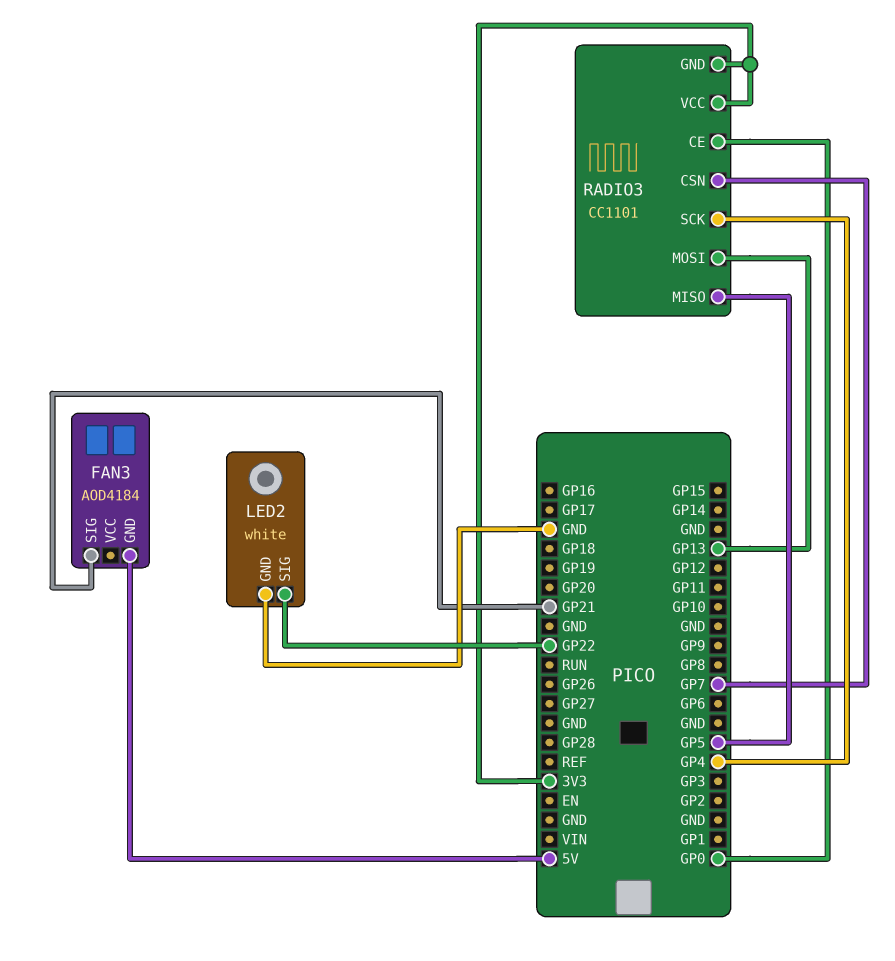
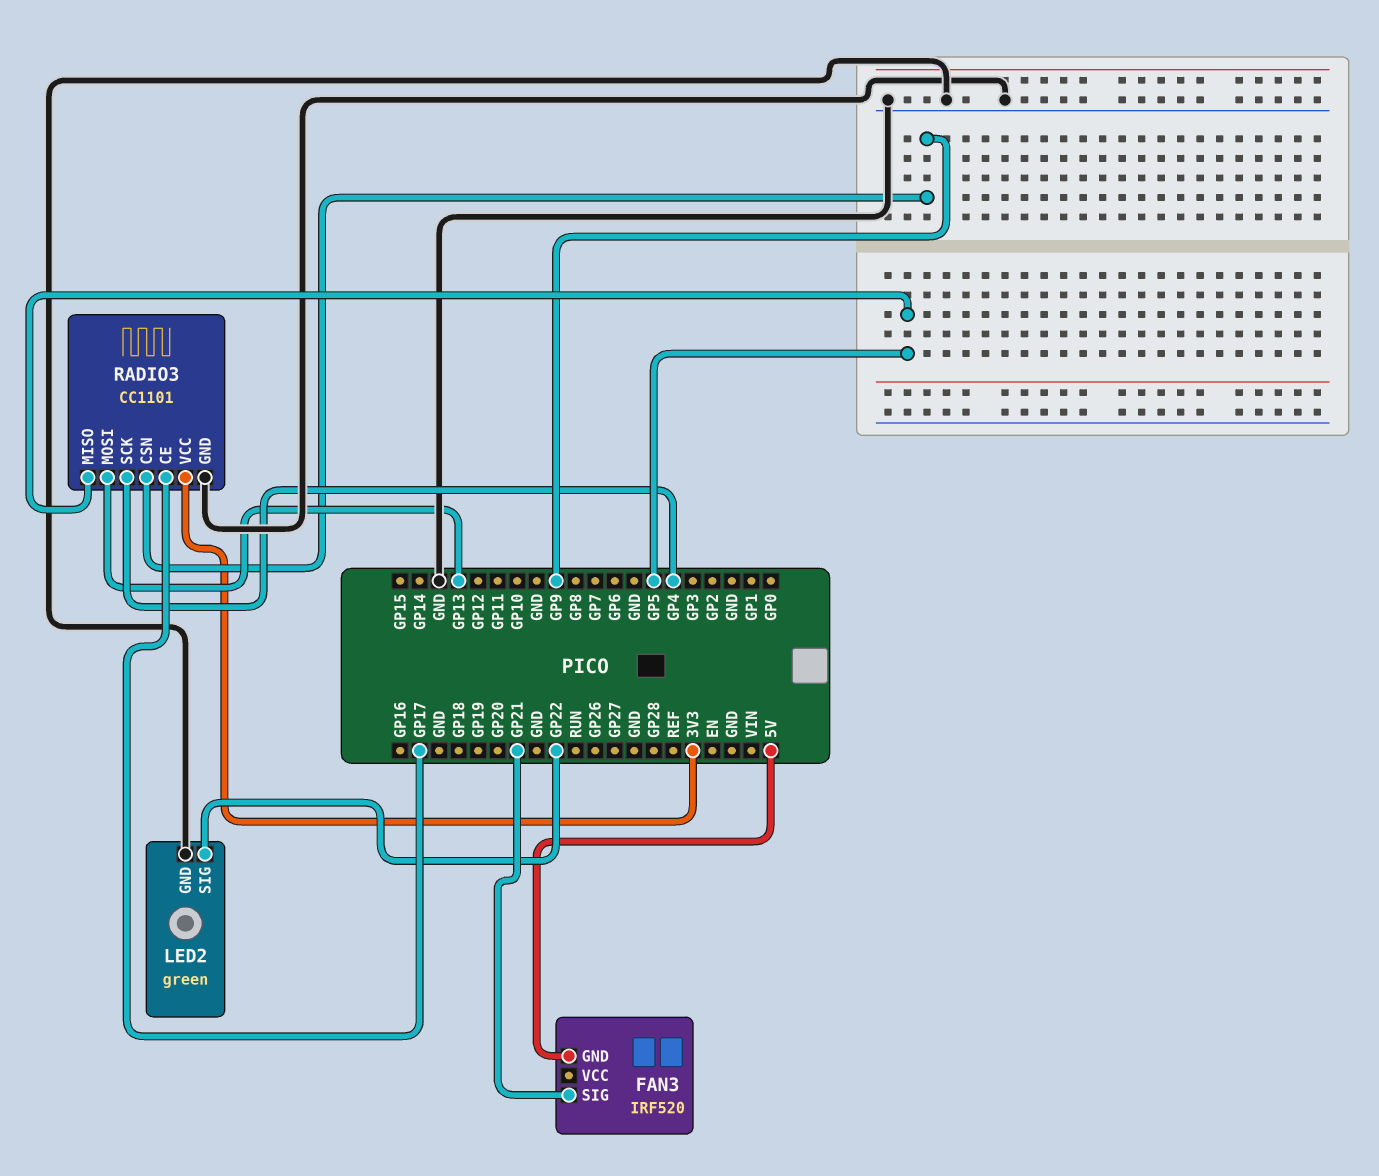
FAN3: AOD4184 -> IRF520
LED2: white -> green
RADIO3 pin CE: GP0 -> GP17
RADIO3 pin CSN: GP7 -> GP9
RADIO3 pin GND: 3V3 -> GND

